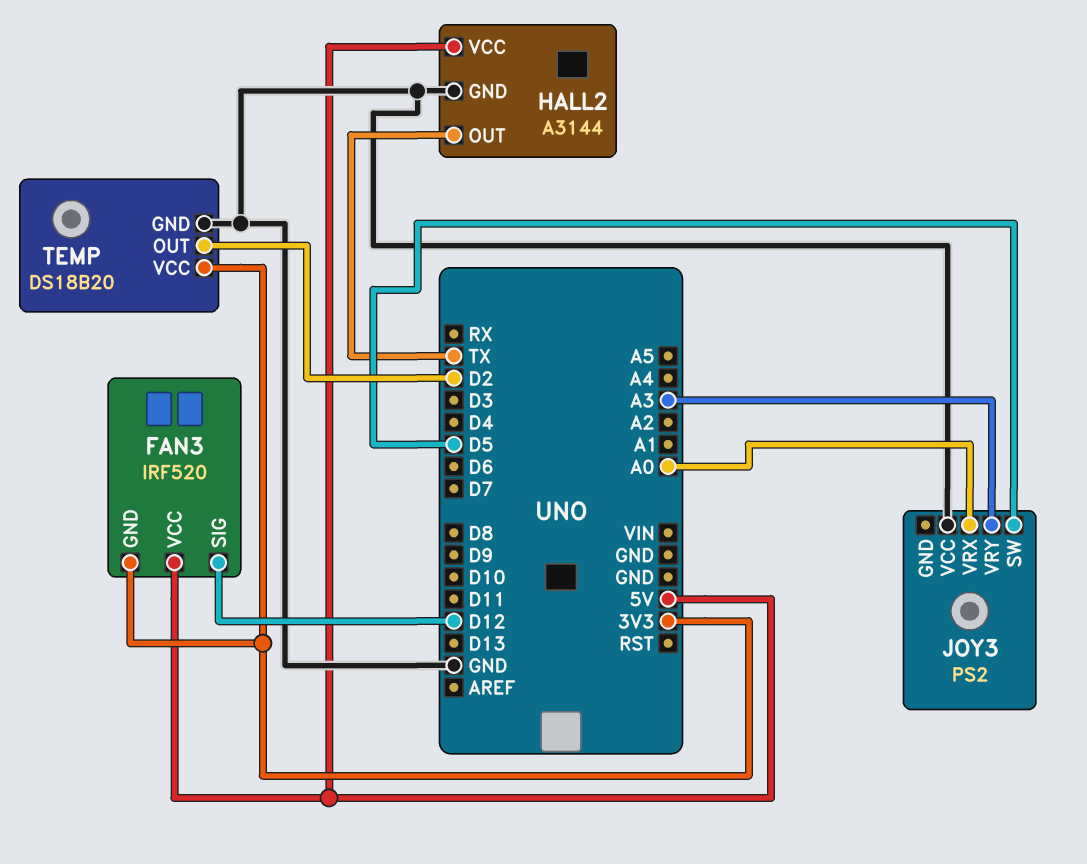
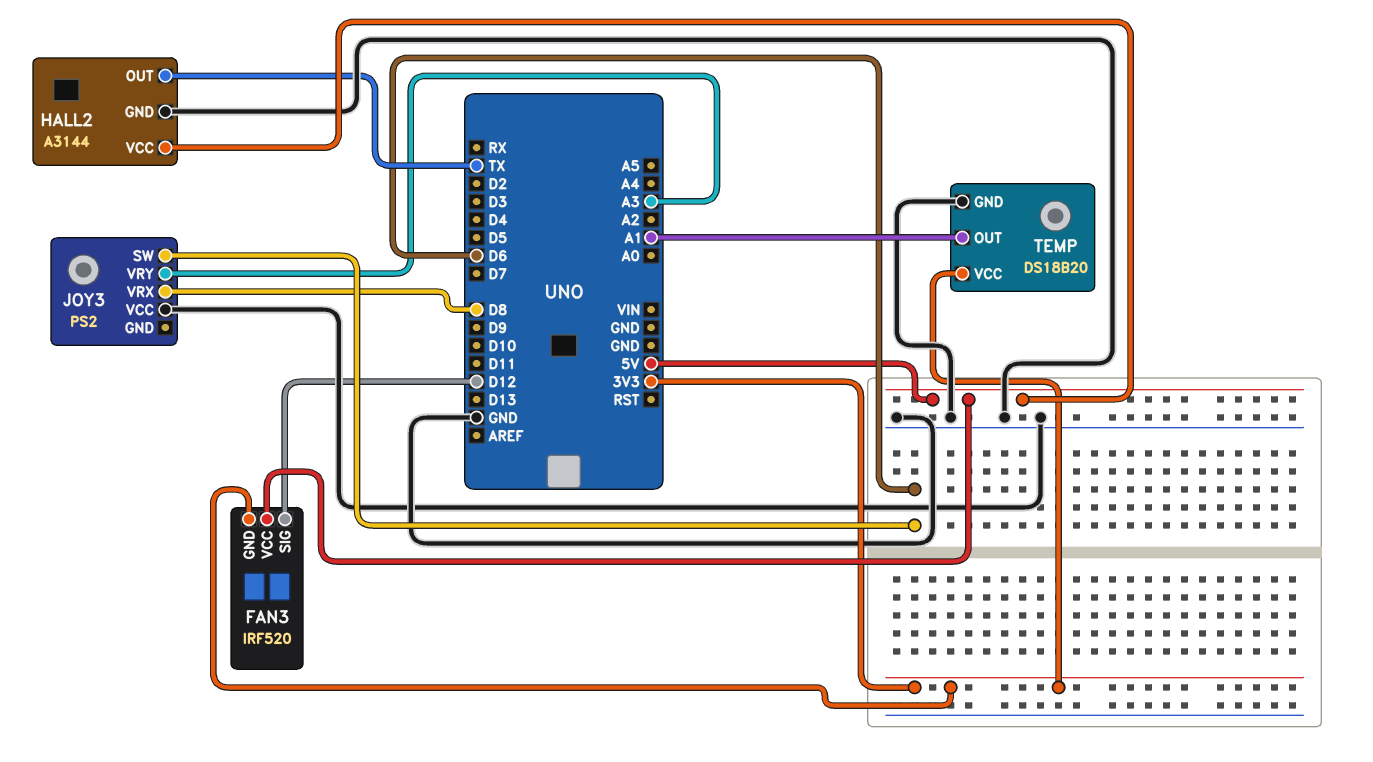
JOY3 pin SW: D5 -> D6
JOY3 pin VRX: A0 -> D8
TEMP pin OUT: D2 -> A1

